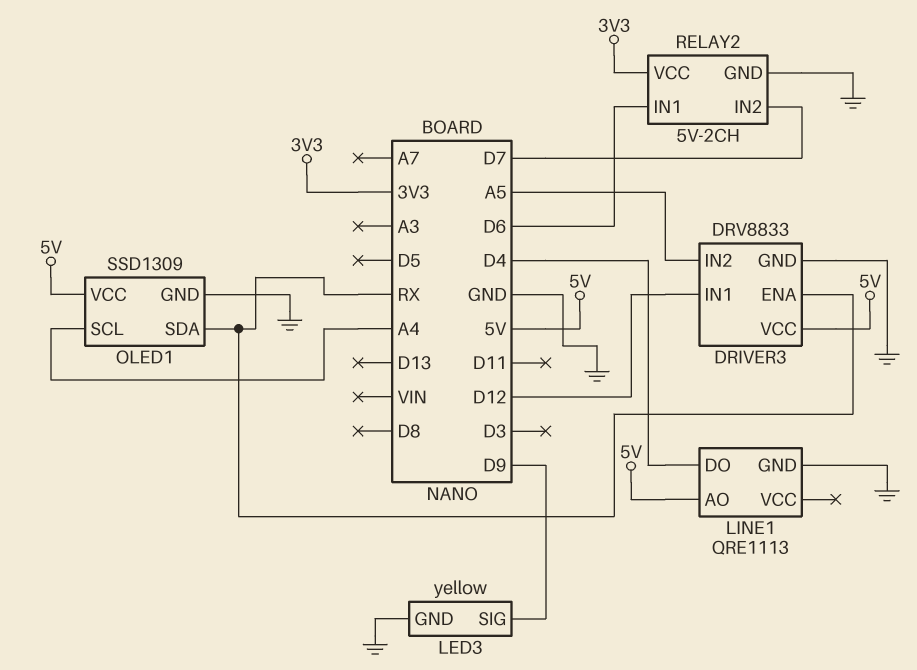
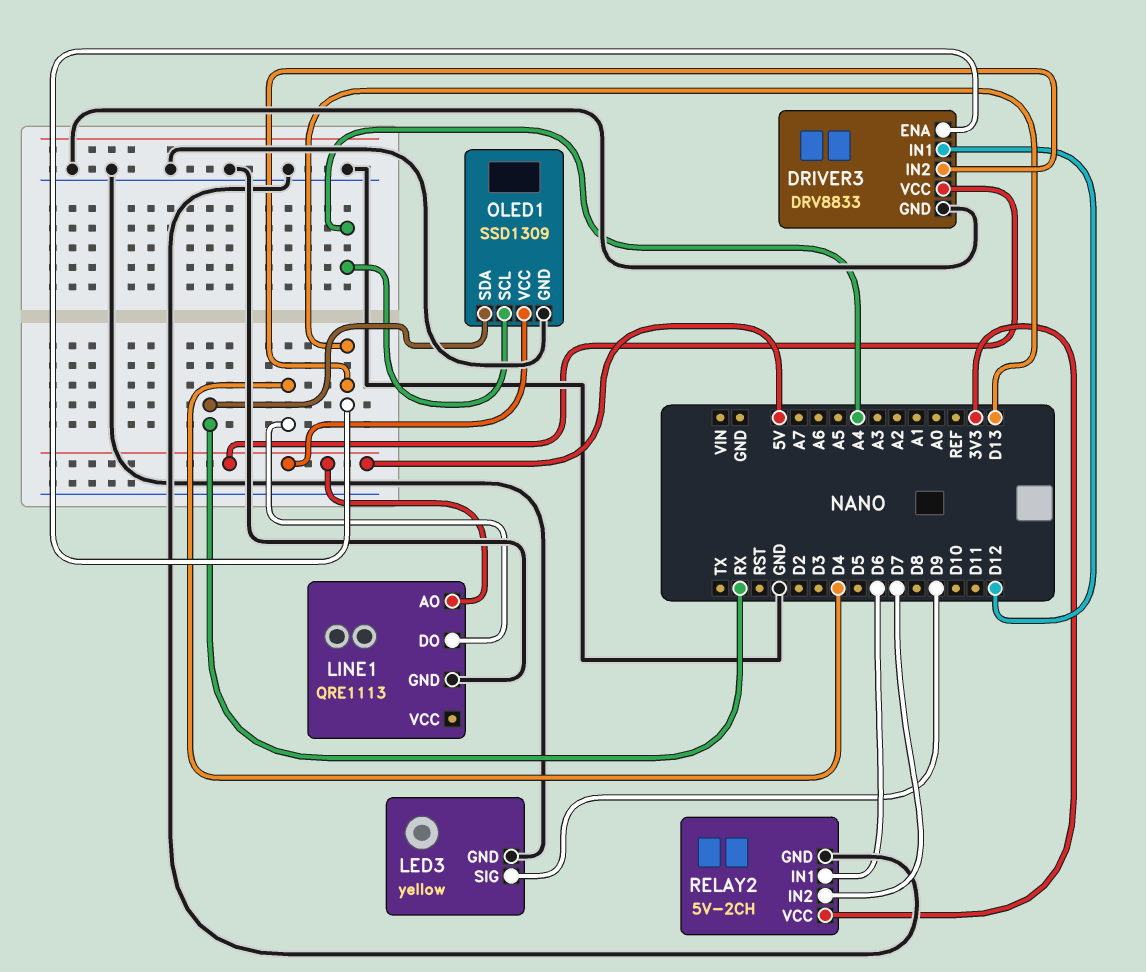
DRIVER3 pin ENA: RX -> D13
DRIVER3 pin IN2: A5 -> D13

